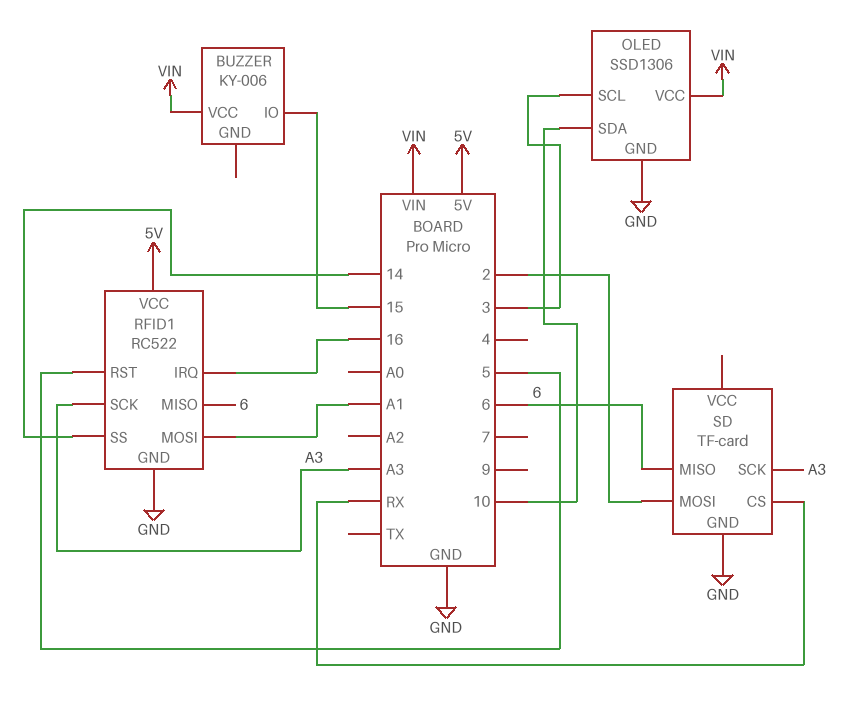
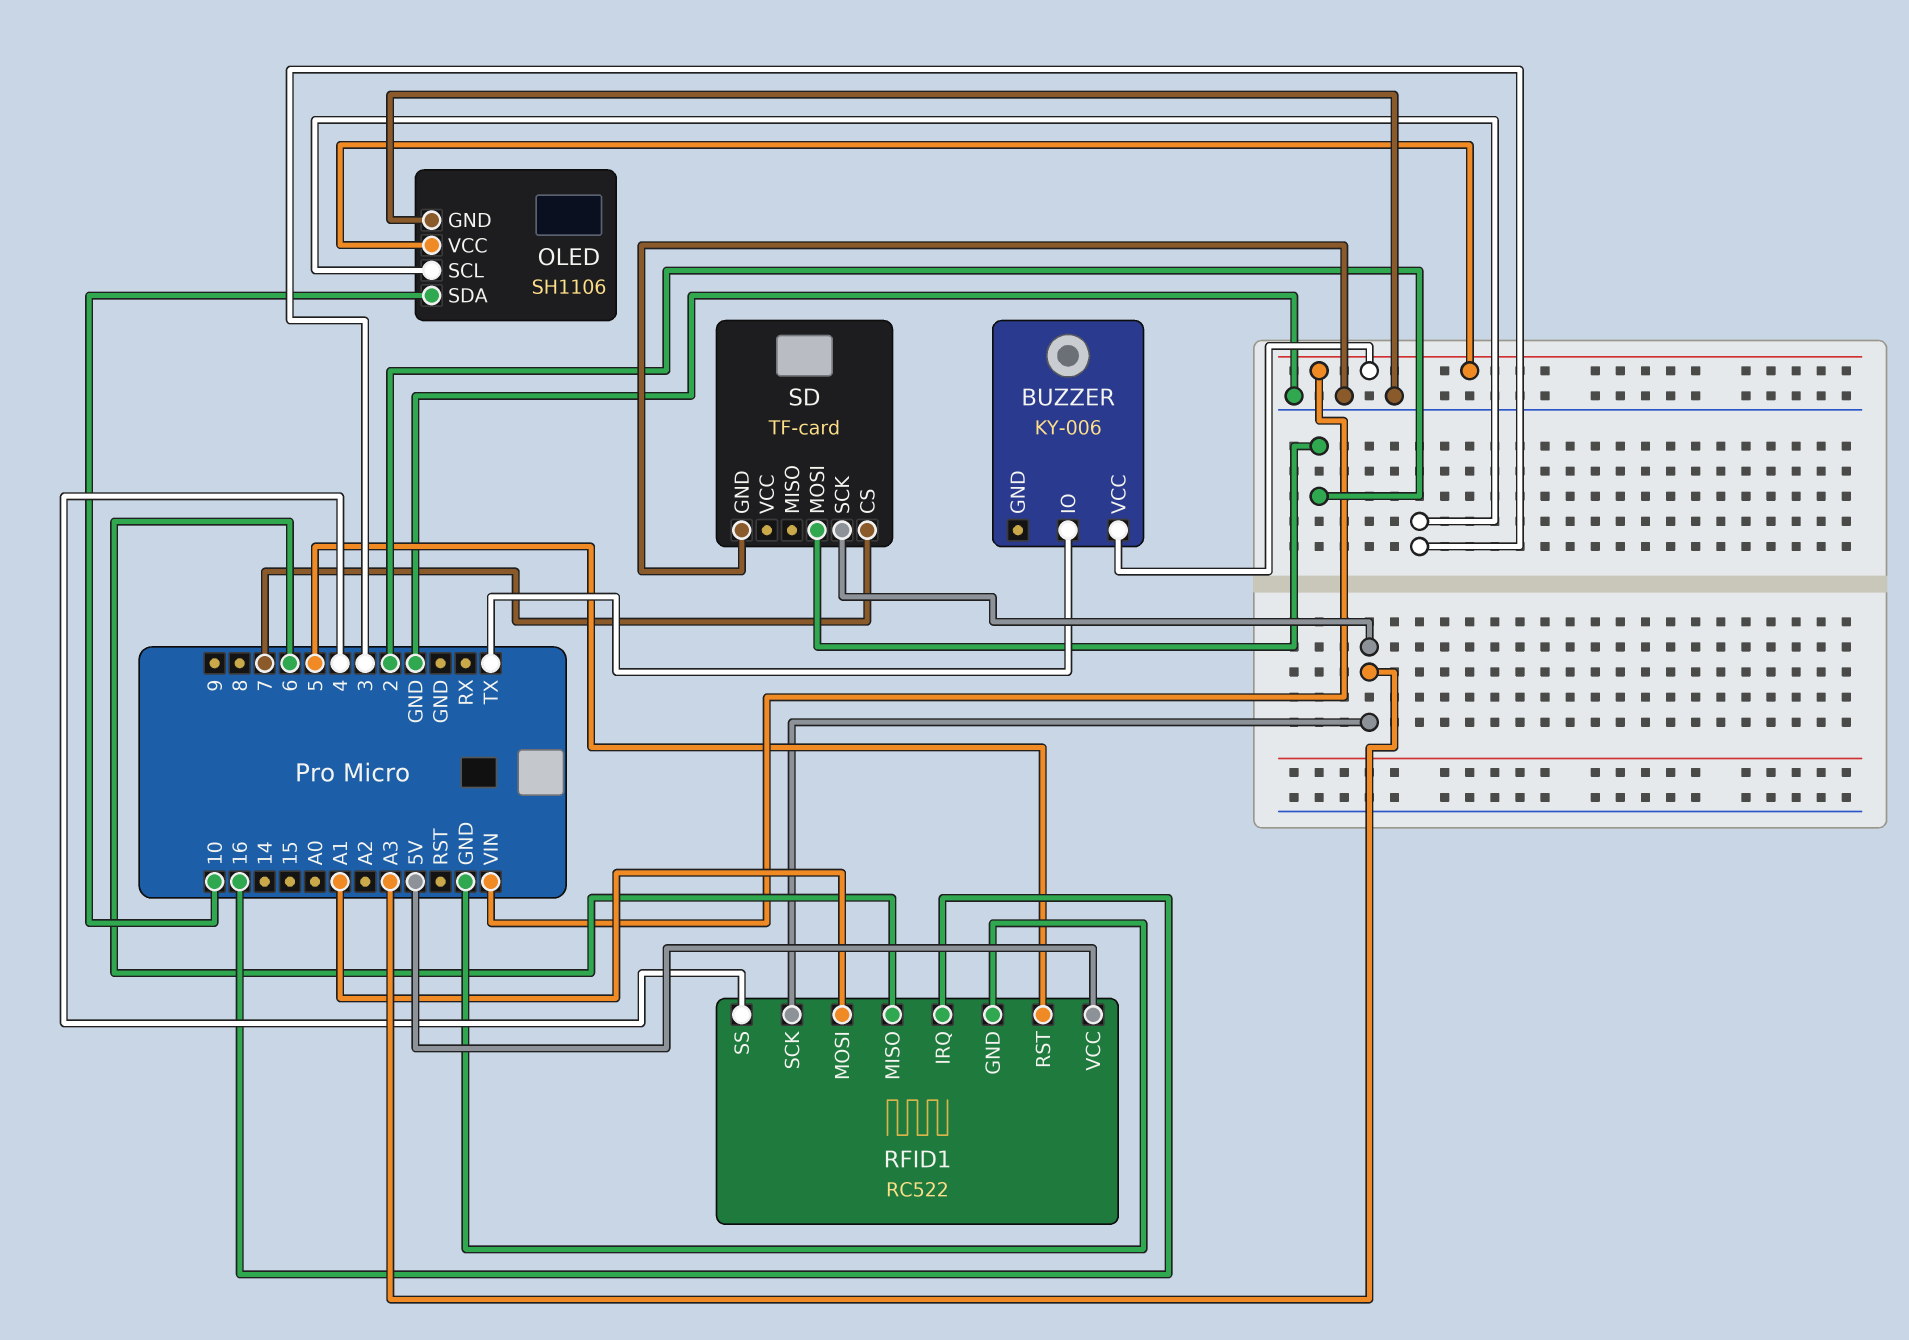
BUZZER pin IO: 15 -> TX
OLED: SSD1306 -> SH1106
RFID1 pin SS: 14 -> 4
SD pin CS: RX -> 7
SD pin MISO: 6 -> none

